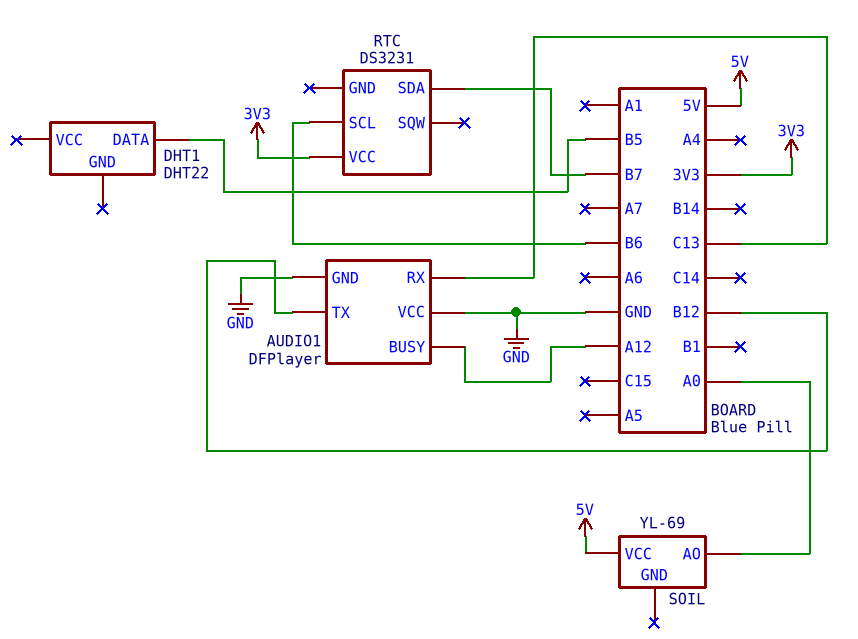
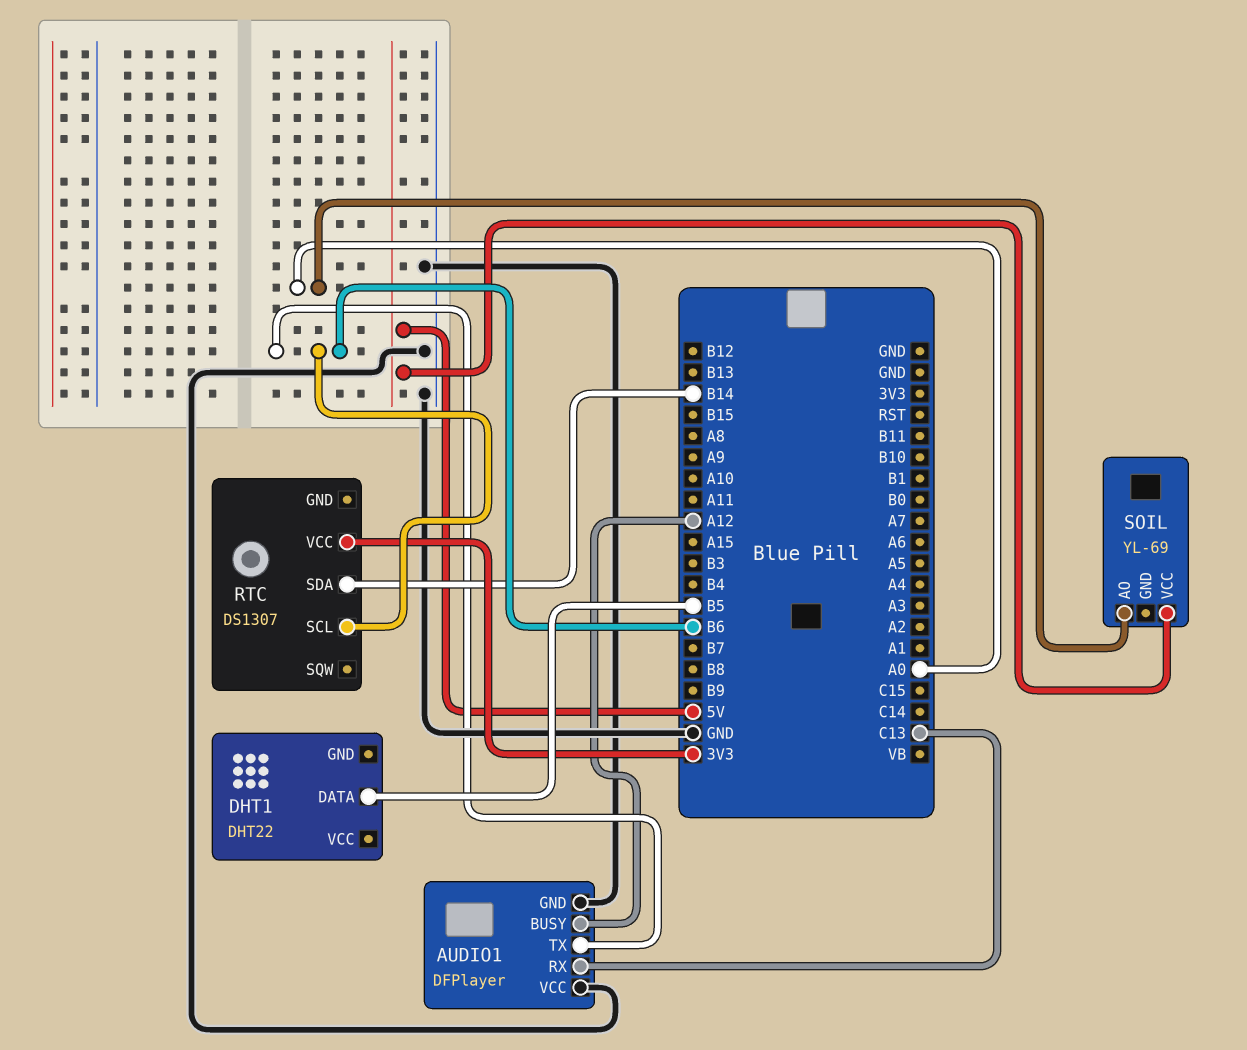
AUDIO1 pin TX: B12 -> B6
RTC: DS3231 -> DS1307
RTC pin SDA: B7 -> B14

